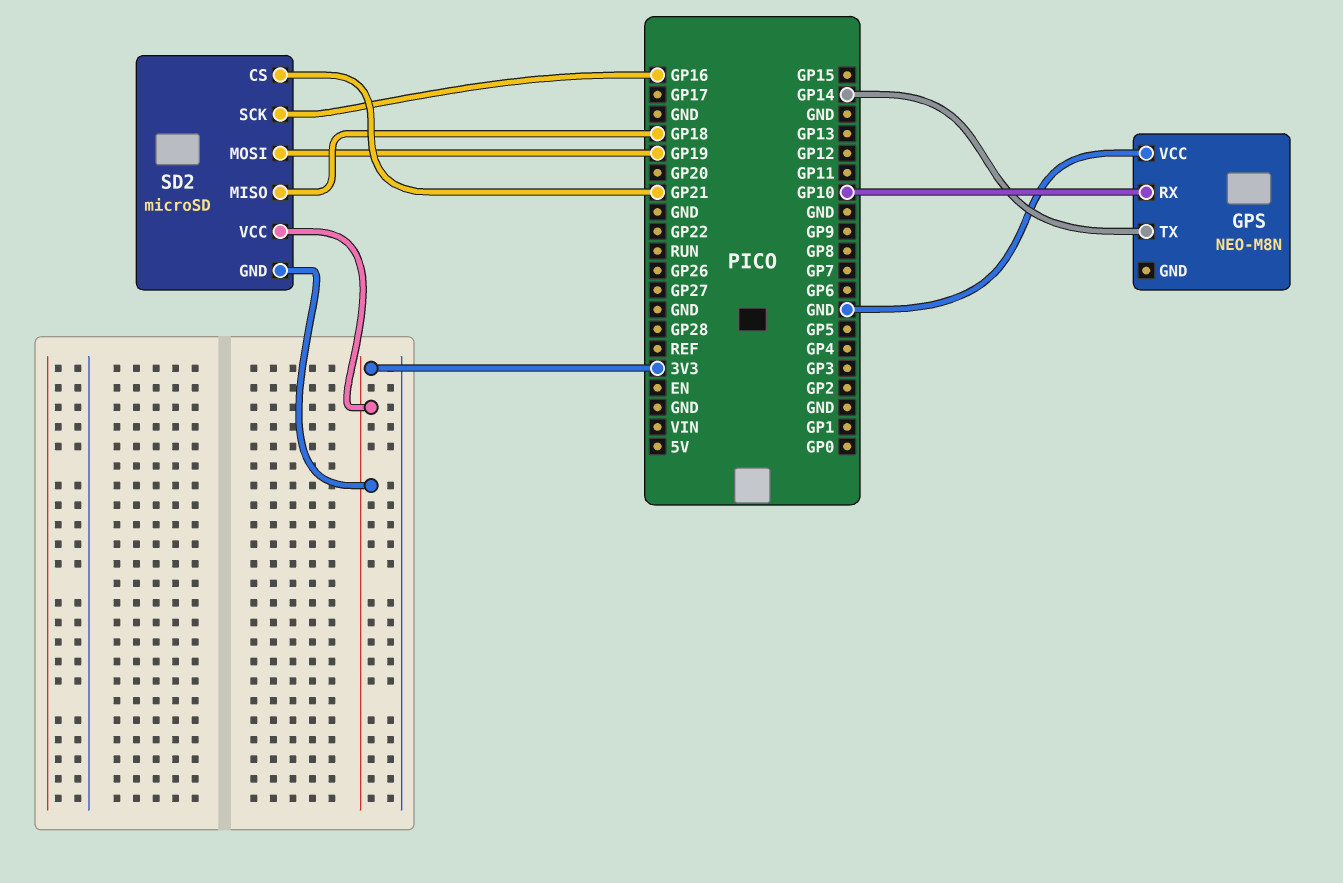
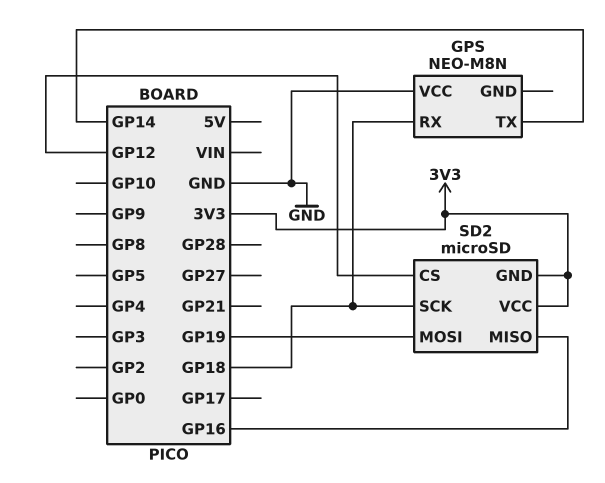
GPS pin RX: GP10 -> GP18
SD2 pin CS: GP21 -> GP12
SD2 pin MISO: GP18 -> GP16
SD2 pin SCK: GP16 -> GP18

